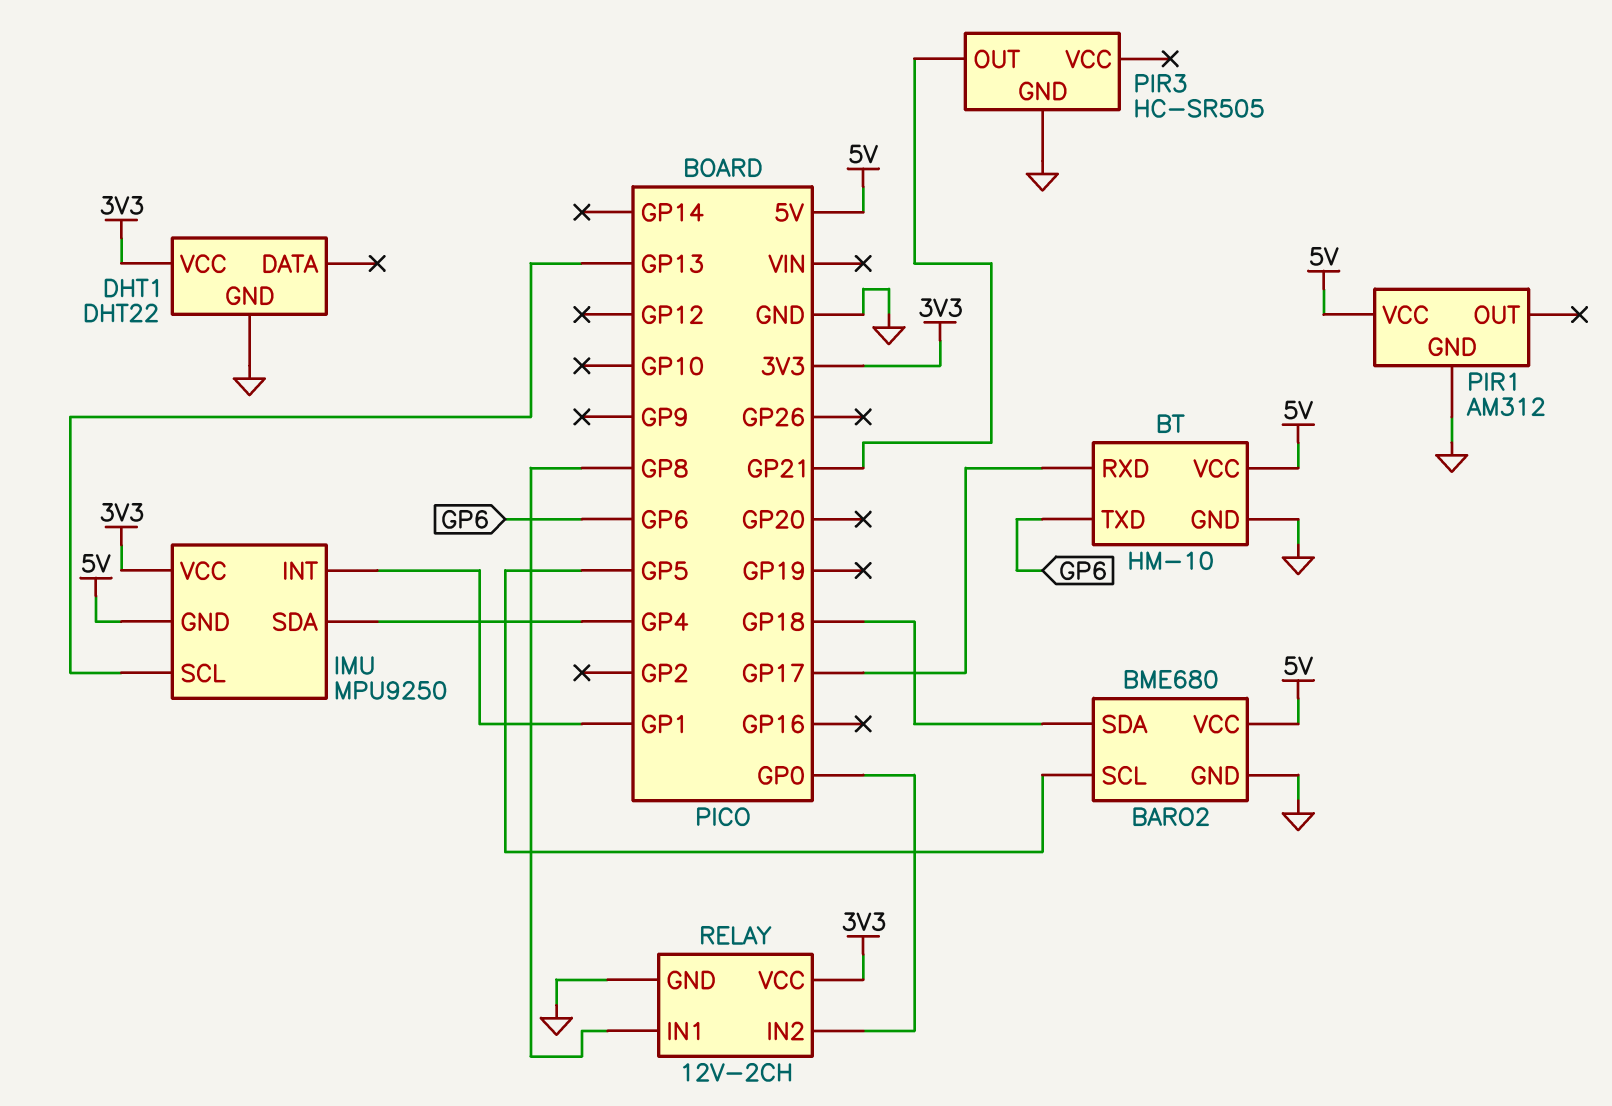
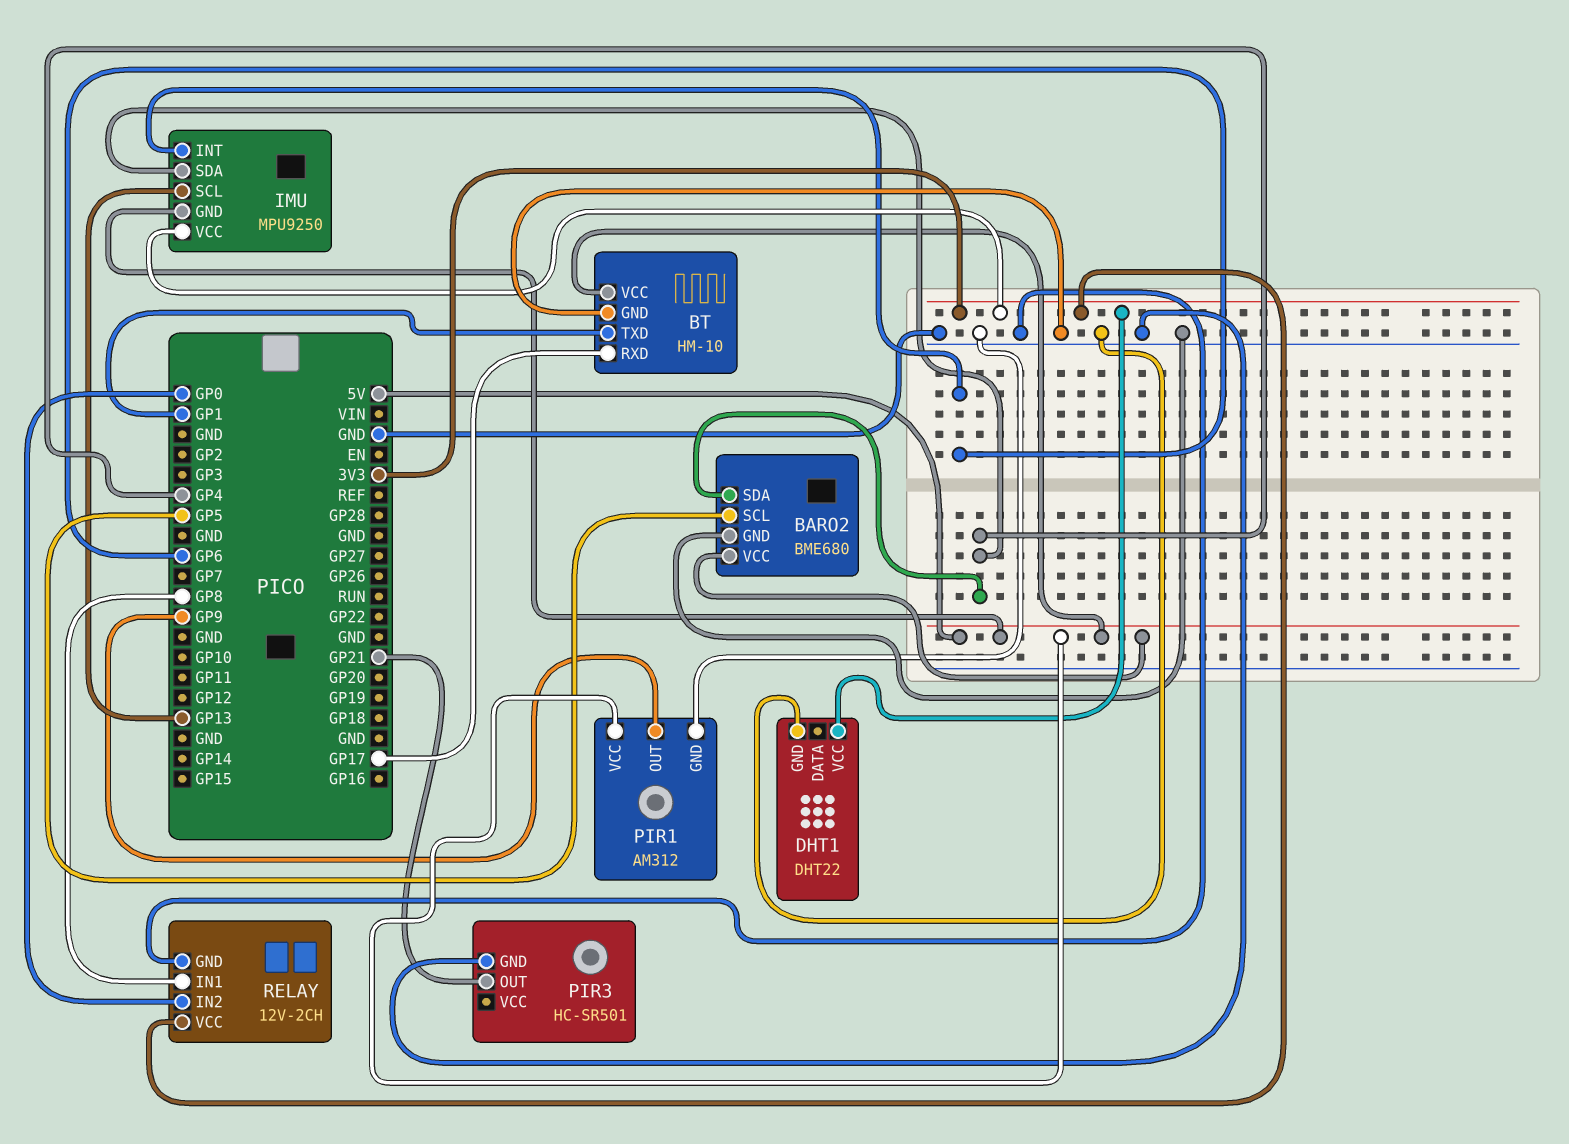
BARO2 pin SDA: GP18 -> GP4
BT pin TXD: GP6 -> GP1
IMU pin INT: GP1 -> GP6
PIR1 pin OUT: none -> GP9
PIR3: HC-SR505 -> HC-SR501

